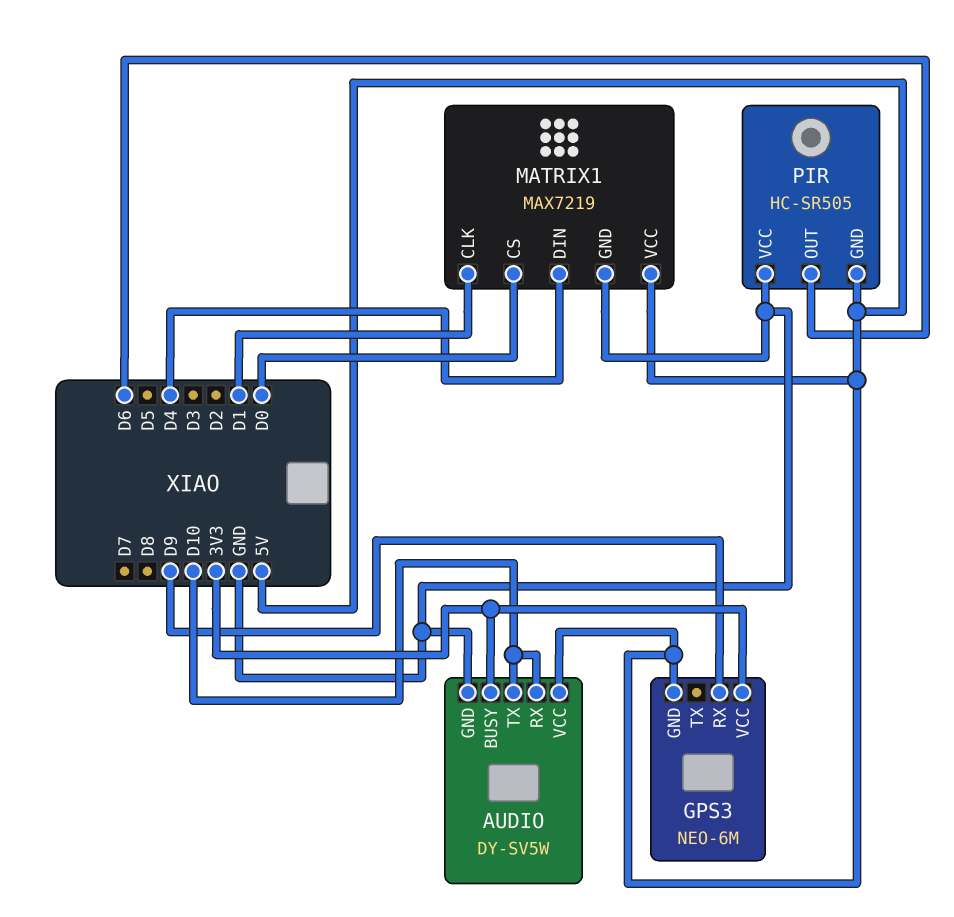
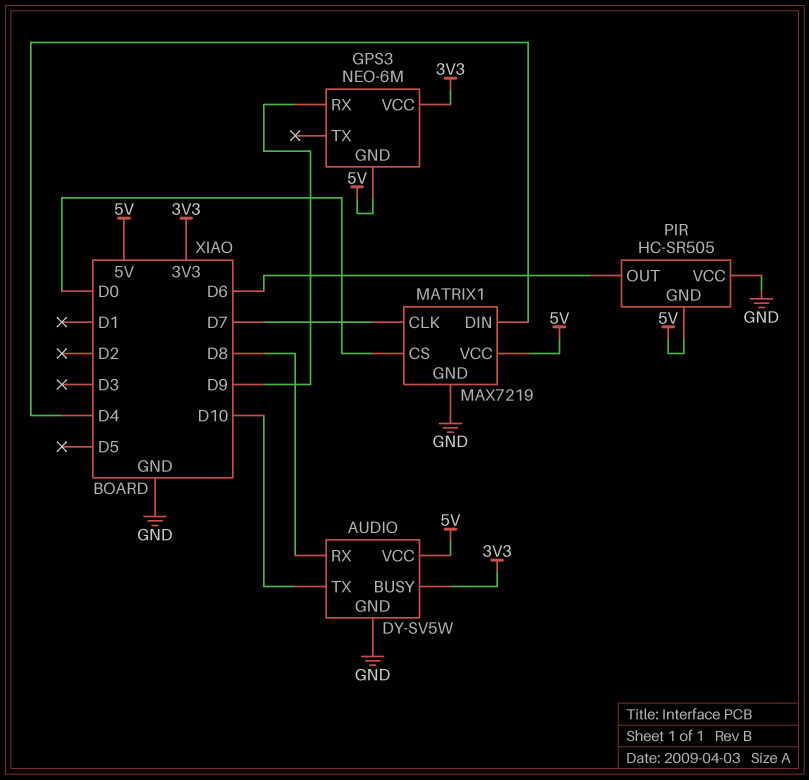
AUDIO pin RX: D10 -> D8
MATRIX1 pin CLK: D1 -> D7

